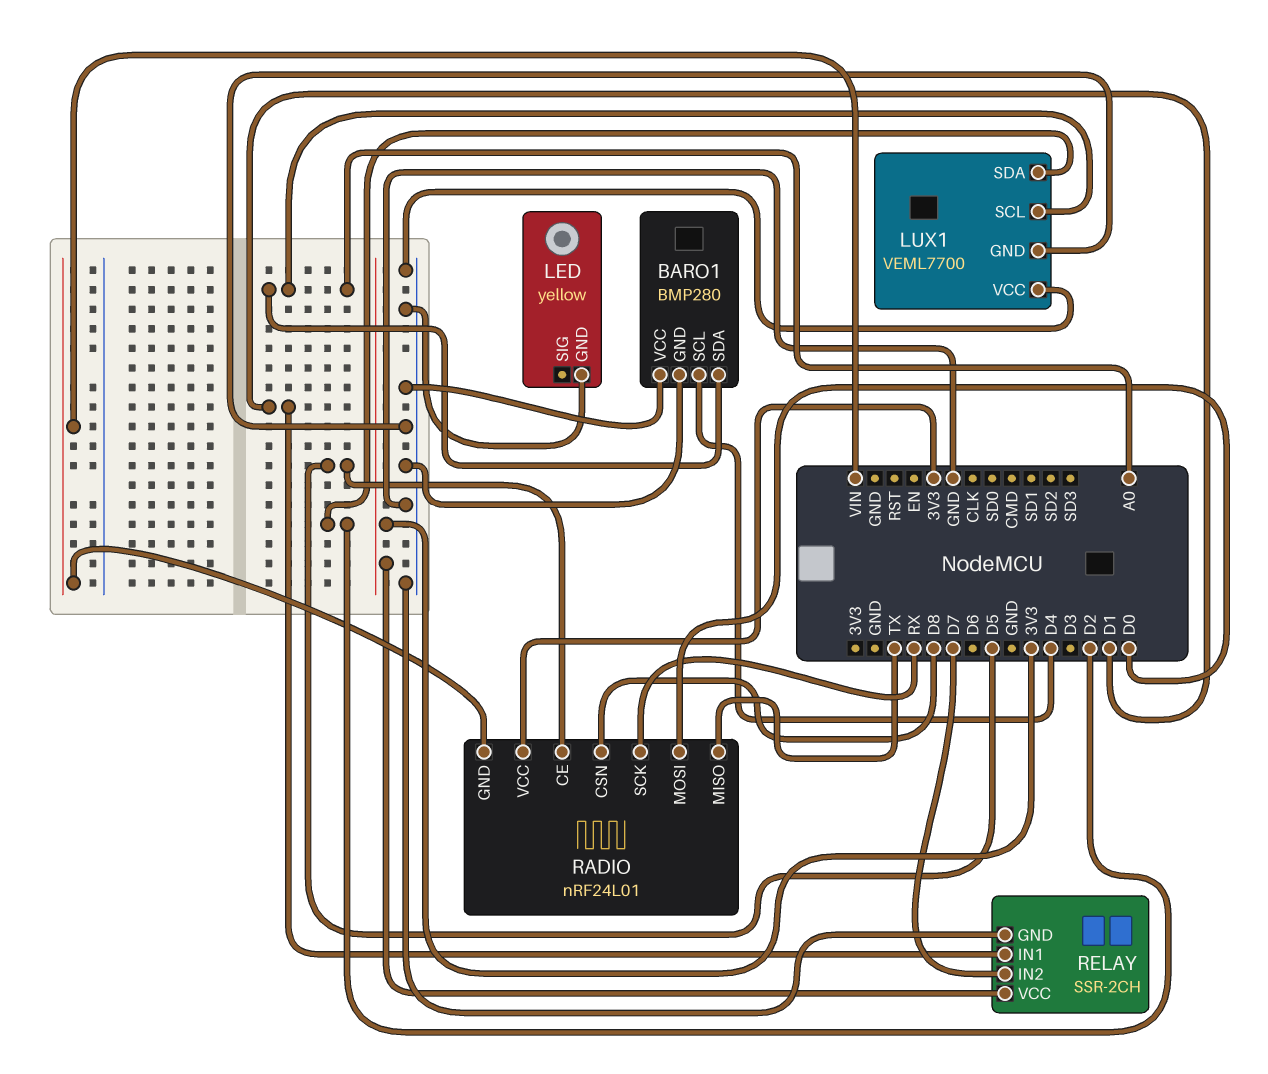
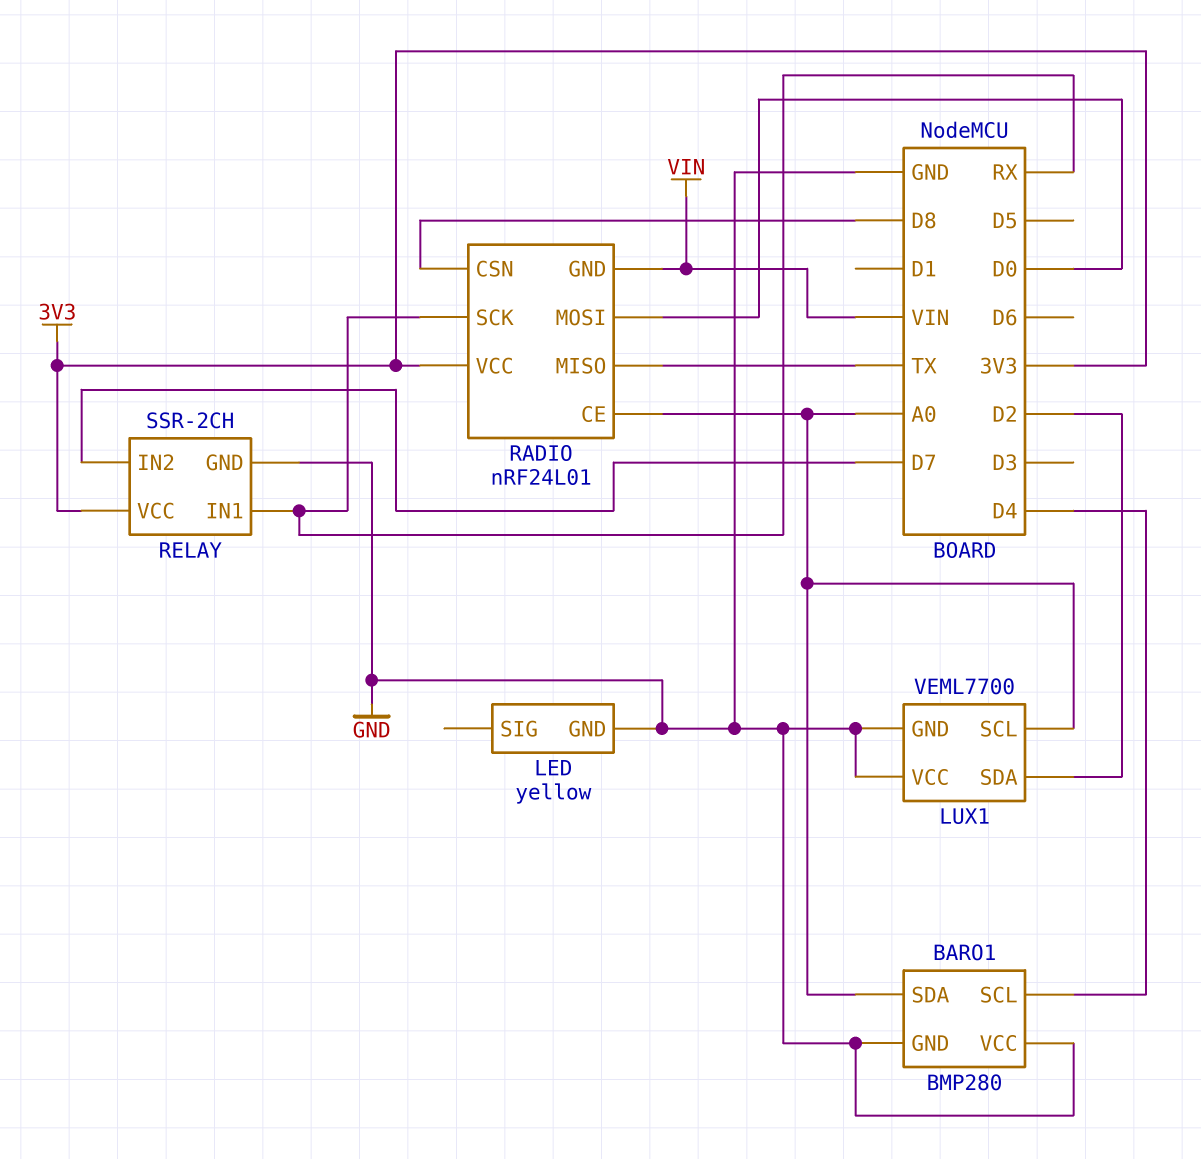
RADIO pin CE: D5 -> A0
RELAY pin IN1: D1 -> RX

